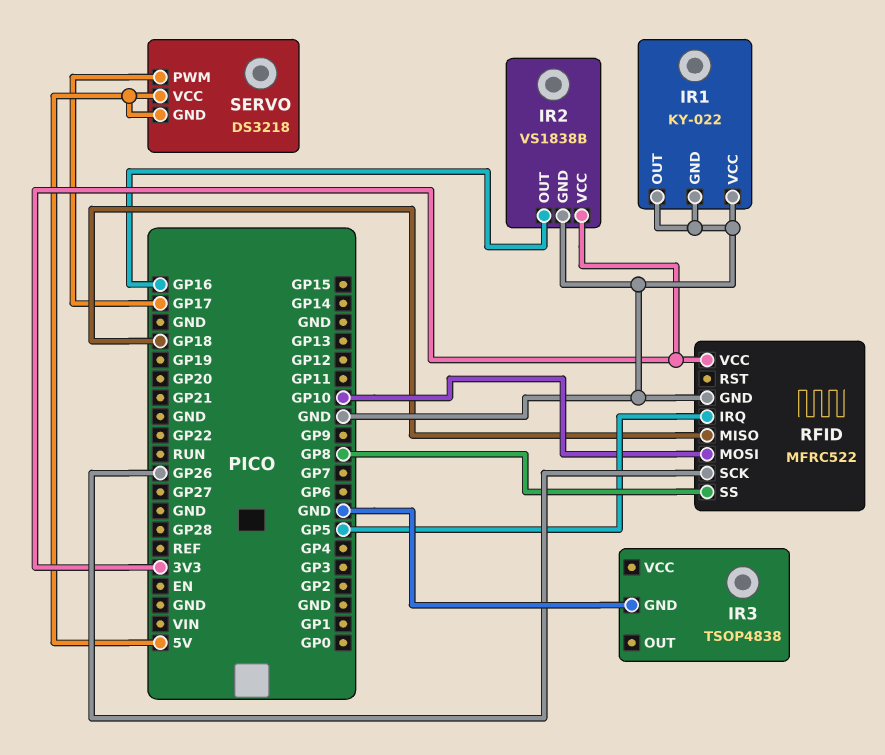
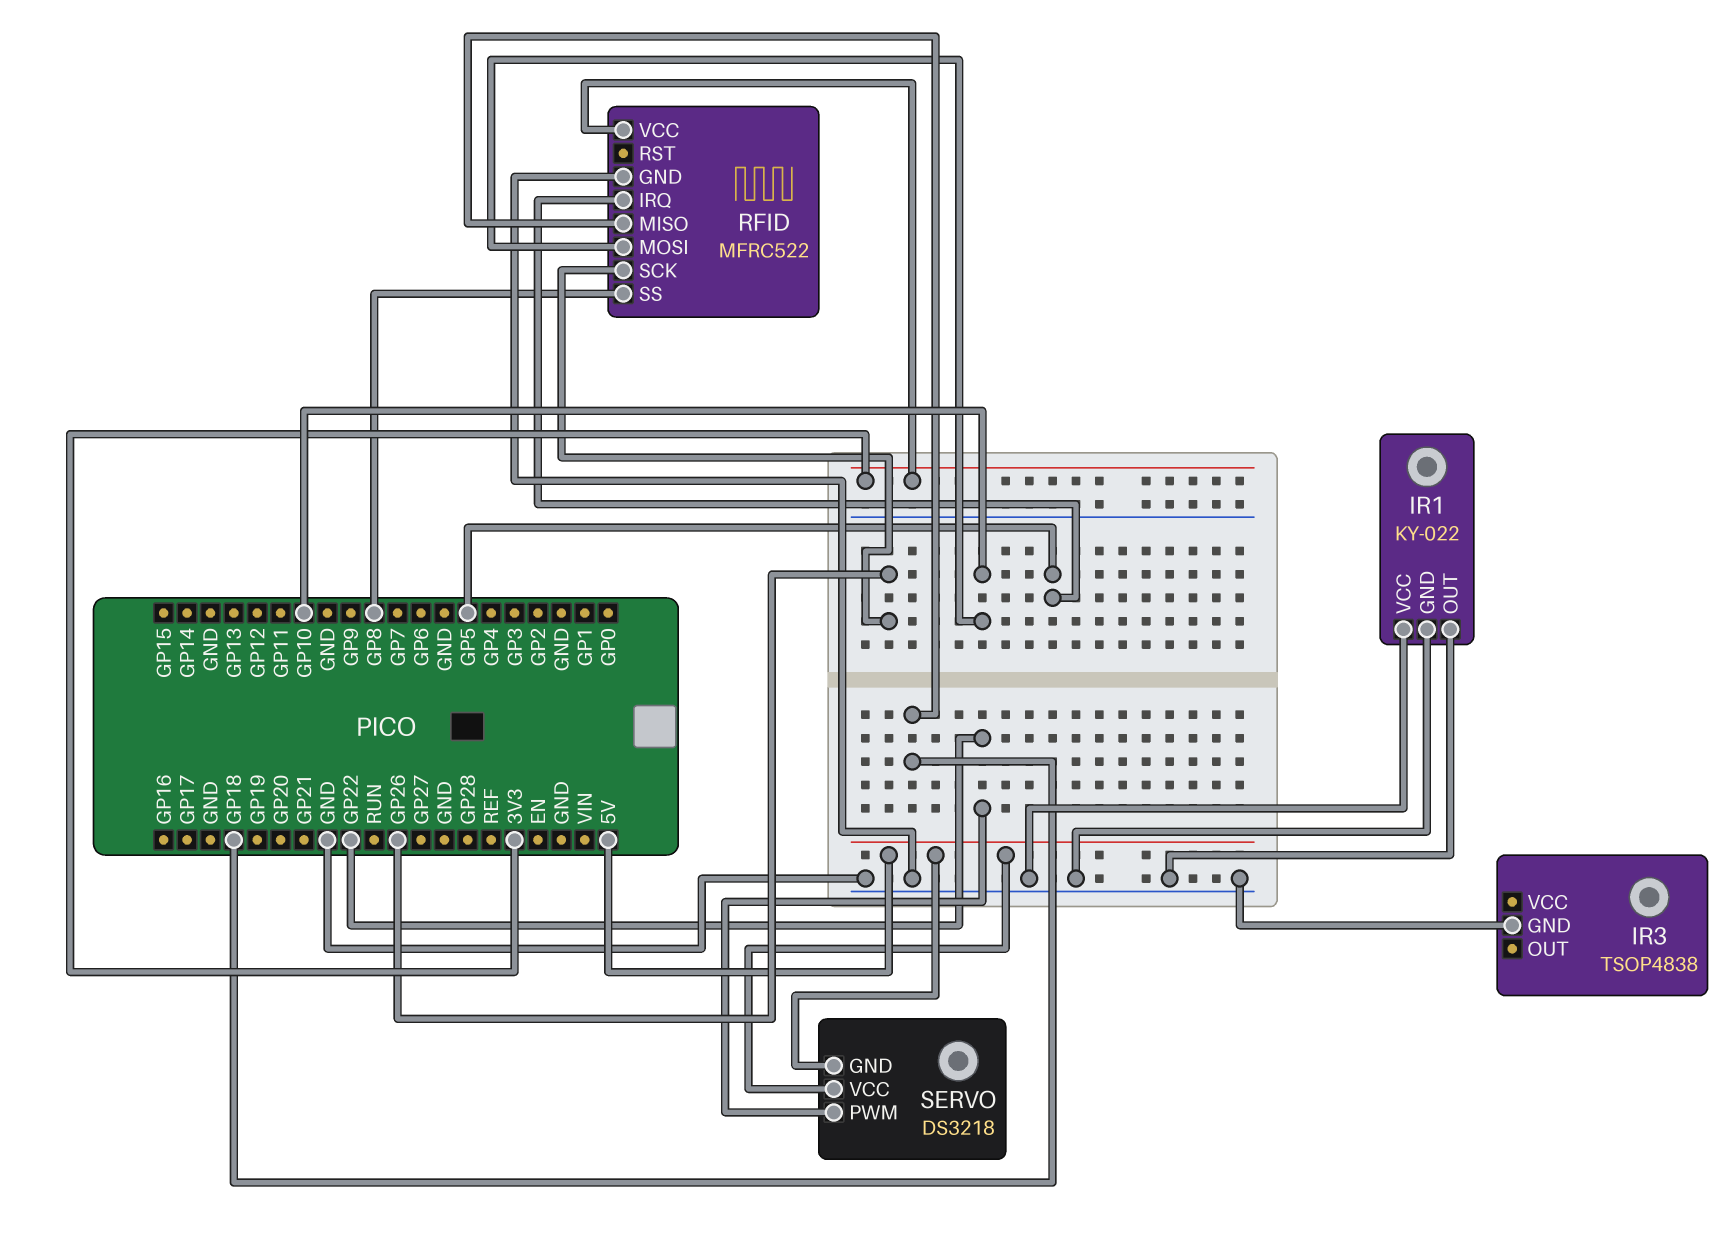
IR2: VS1838B -> none
IR2 pin GND: GND -> none
IR2 pin OUT: GP16 -> none
IR2 pin VCC: 3V3 -> none
SERVO pin PWM: GP17 -> GP22

